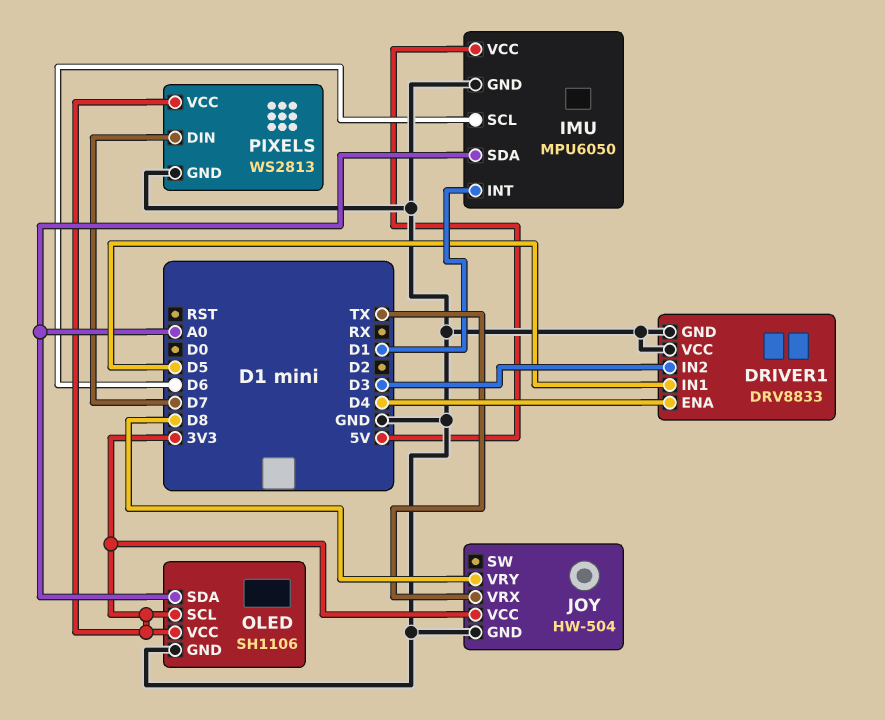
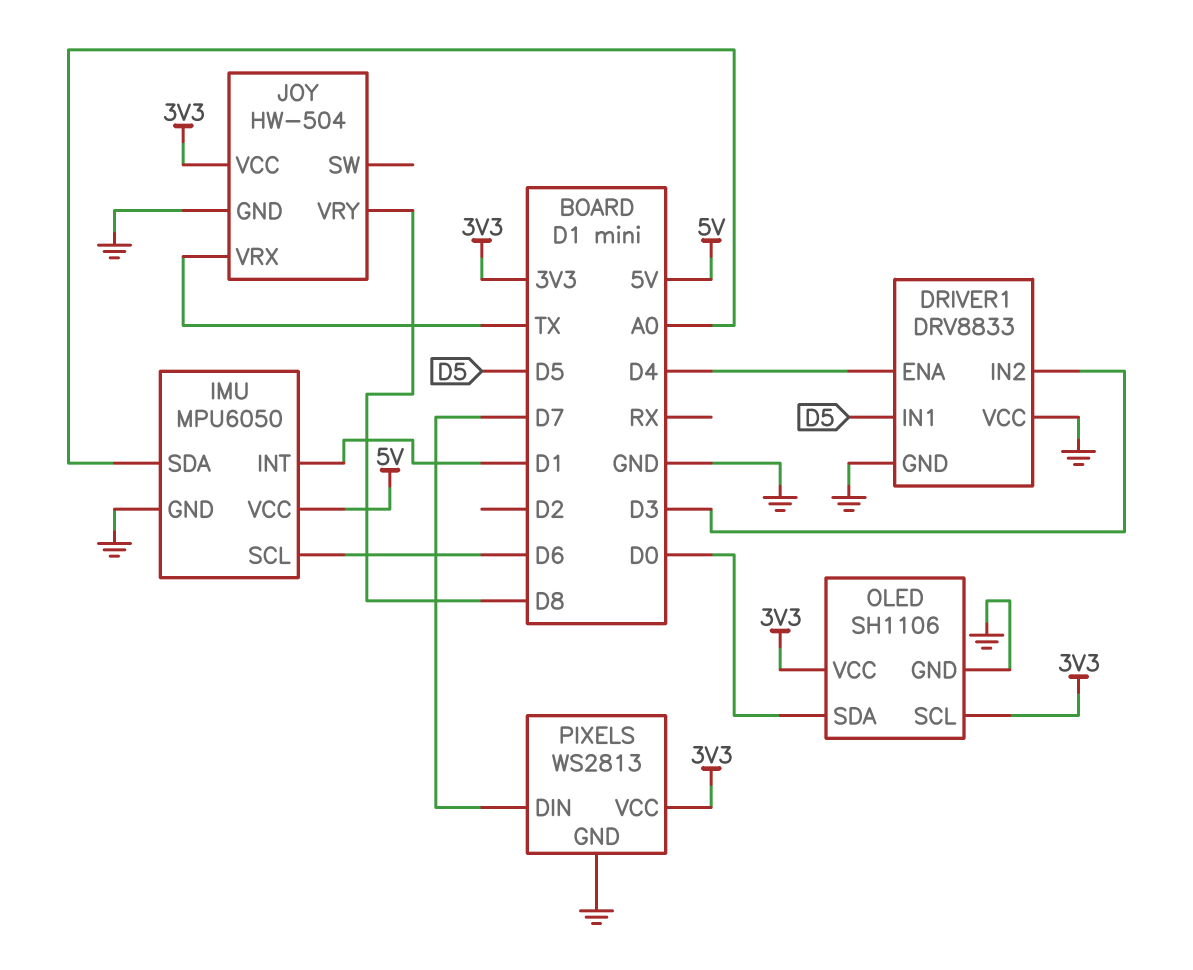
OLED pin SDA: A0 -> D0

